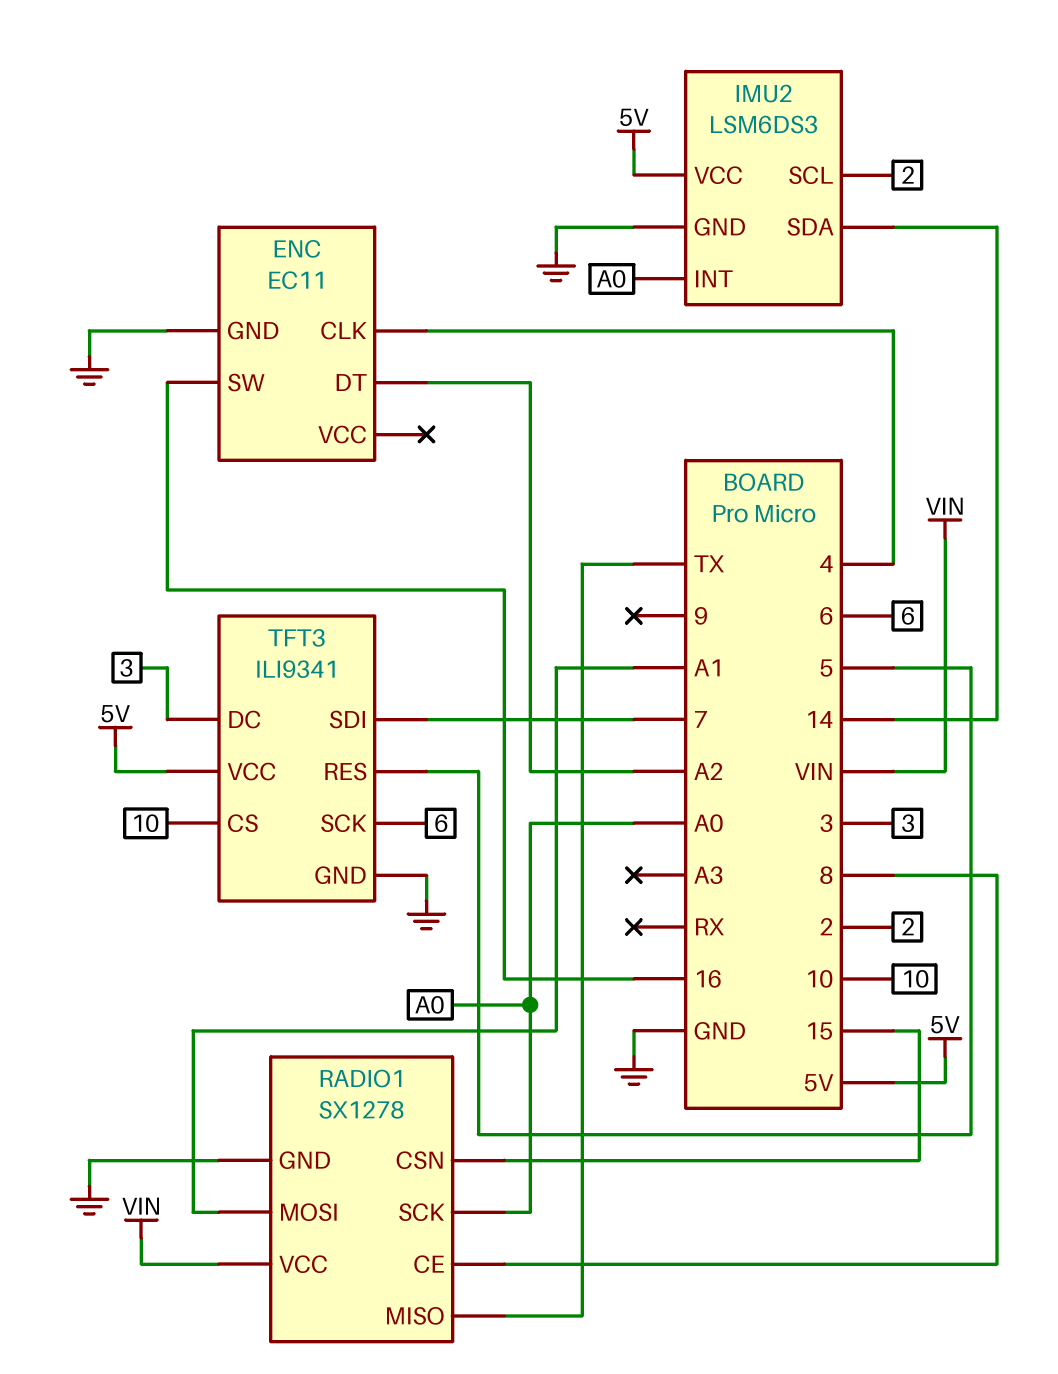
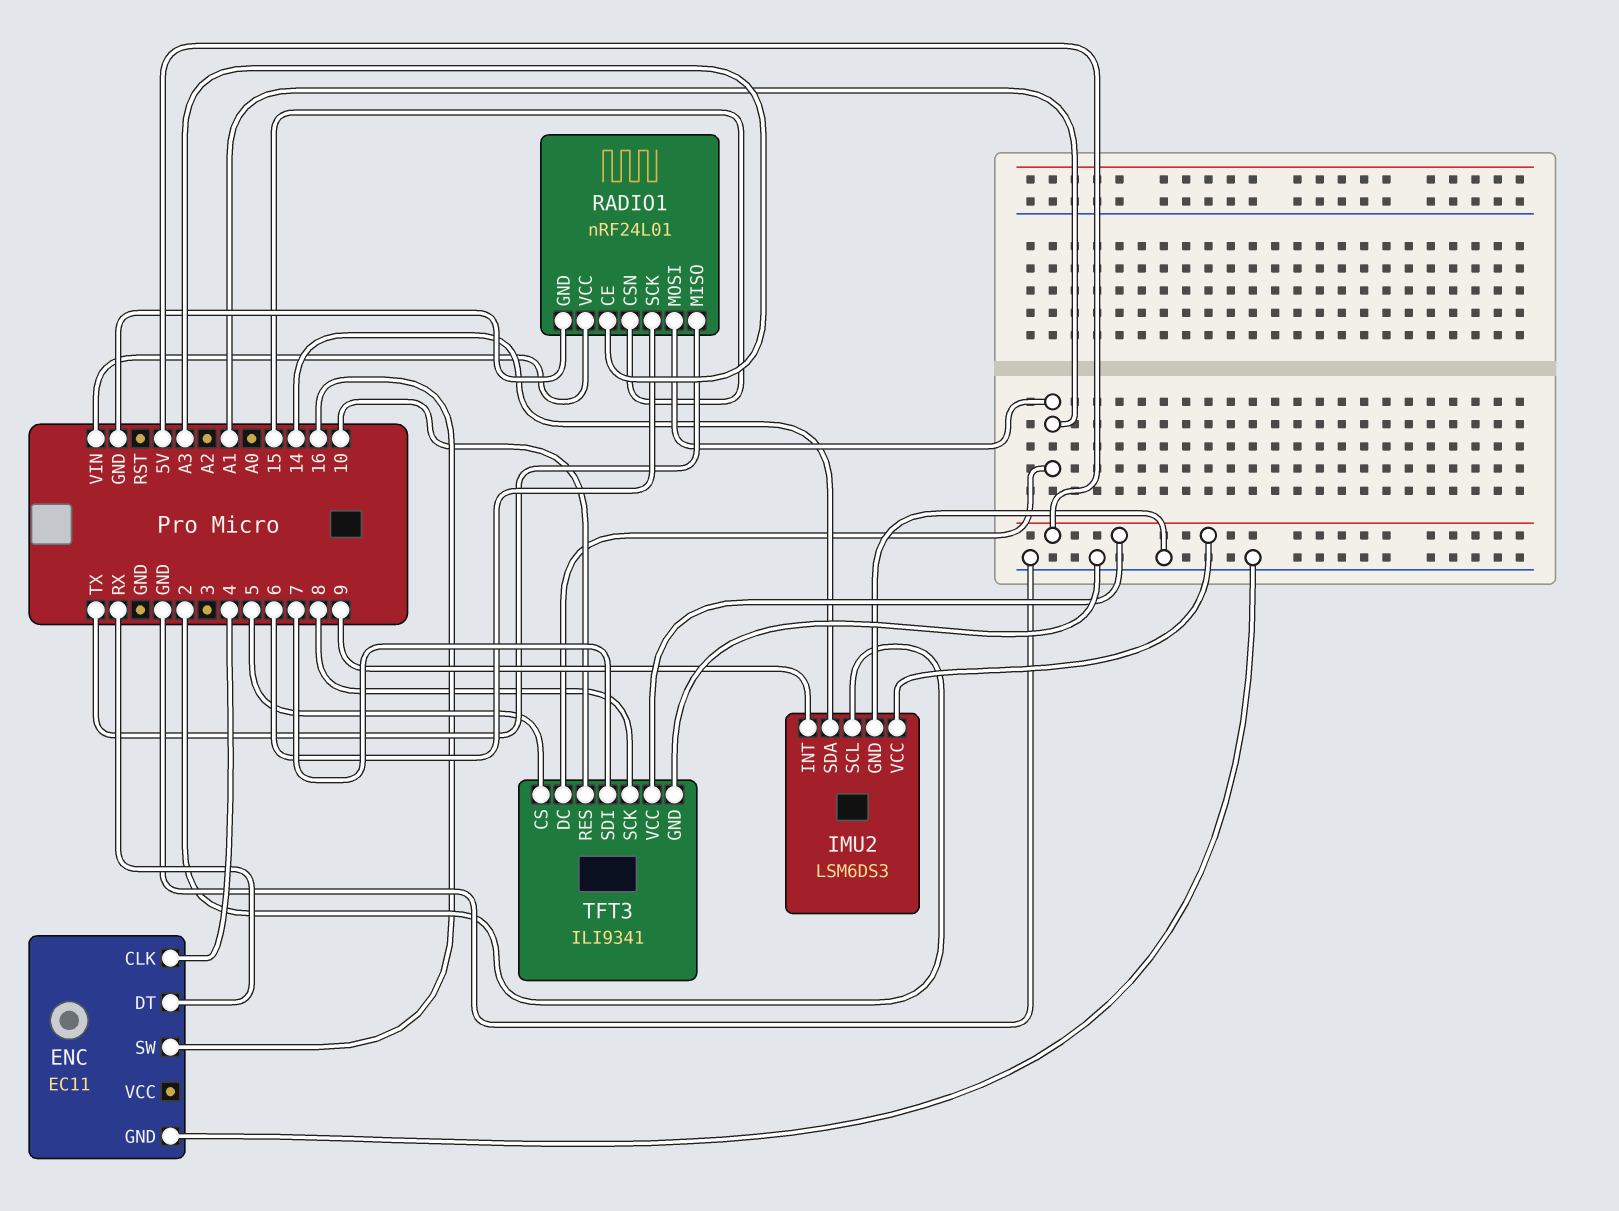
ENC pin DT: A2 -> RX
IMU2 pin INT: A0 -> 9
RADIO1: SX1278 -> nRF24L01
RADIO1 pin CE: 8 -> A3
RADIO1 pin SCK: A0 -> 6
TFT3 pin CS: 10 -> 5
TFT3 pin DC: 3 -> A1
TFT3 pin RES: 5 -> 10
TFT3 pin SCK: 6 -> 8

